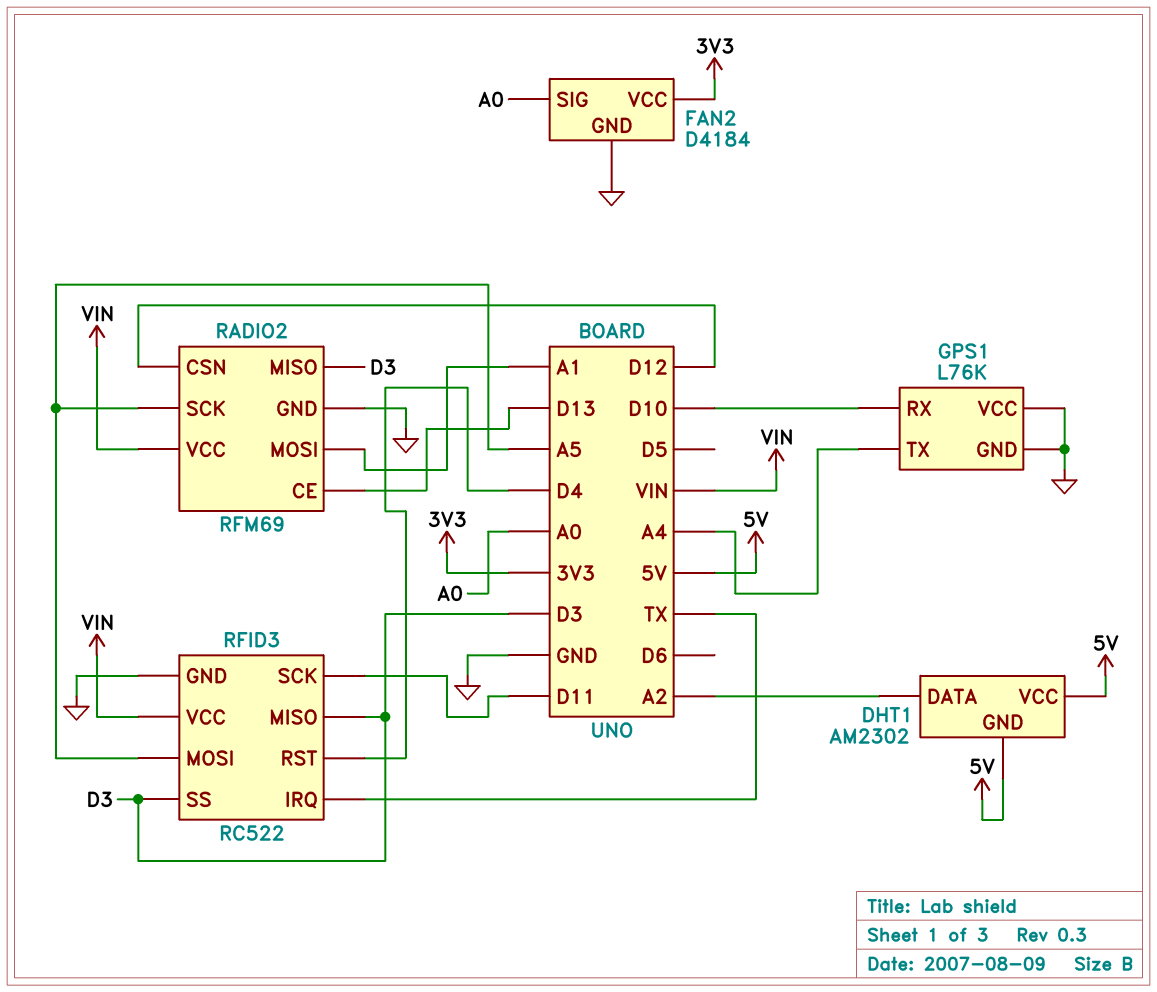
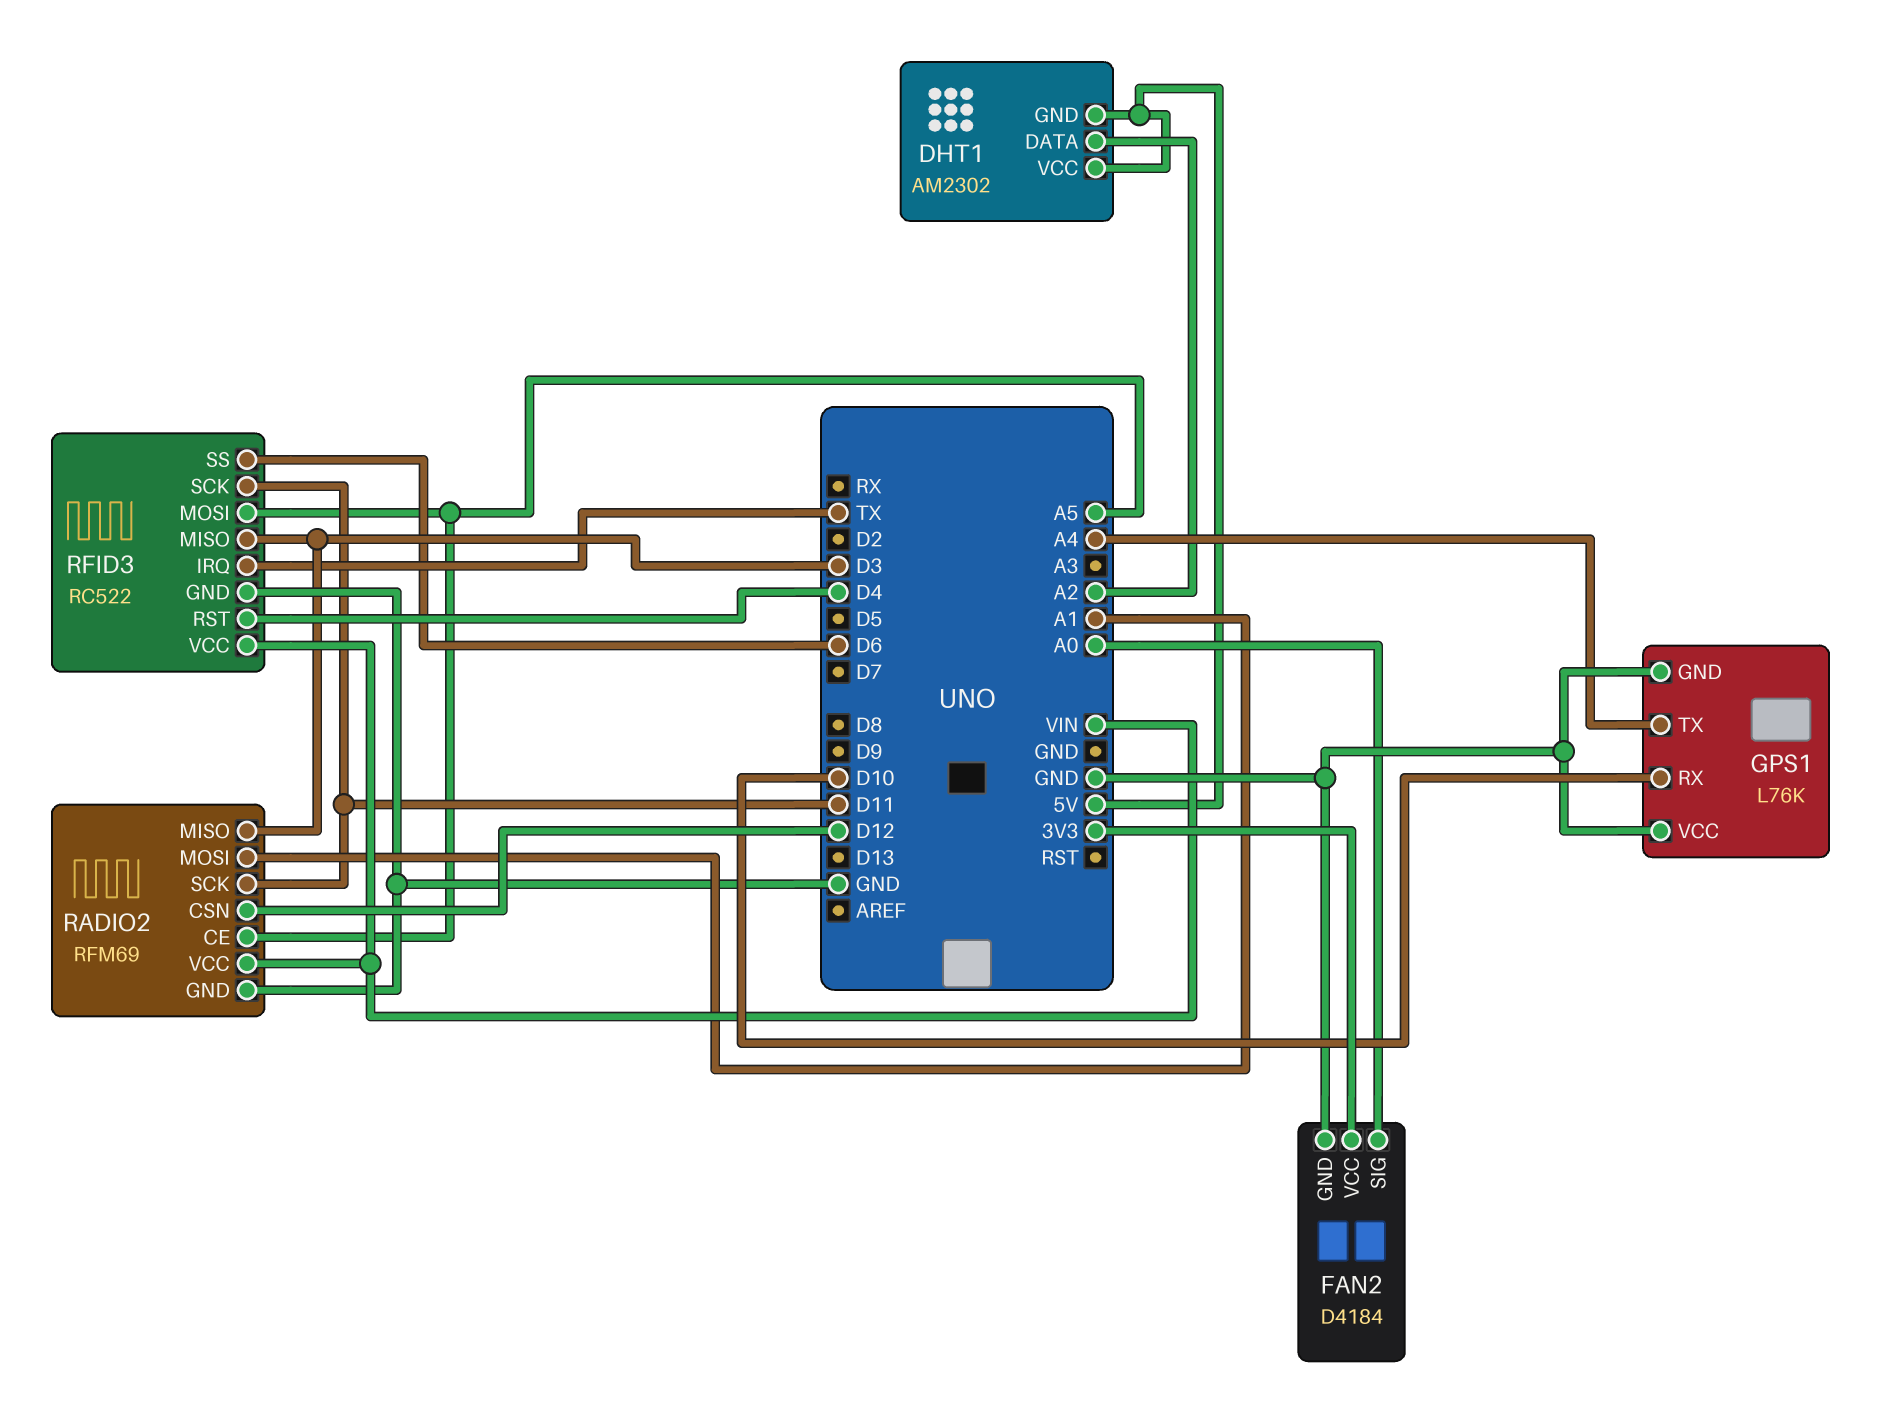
RADIO2 pin CE: D13 -> A5
RADIO2 pin SCK: A5 -> D11
RFID3 pin SS: D3 -> D6

